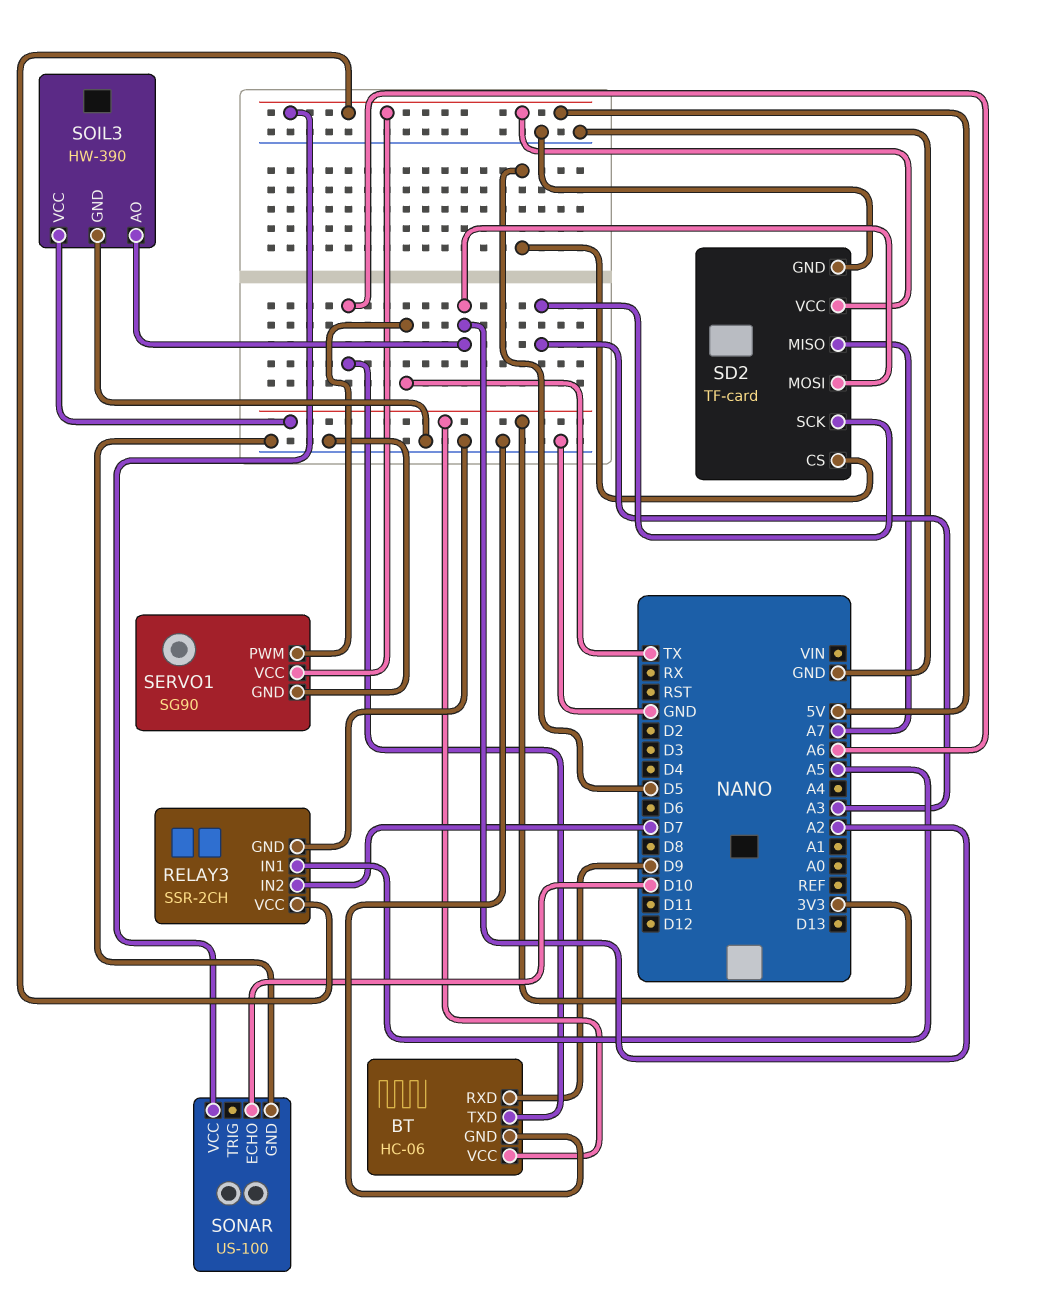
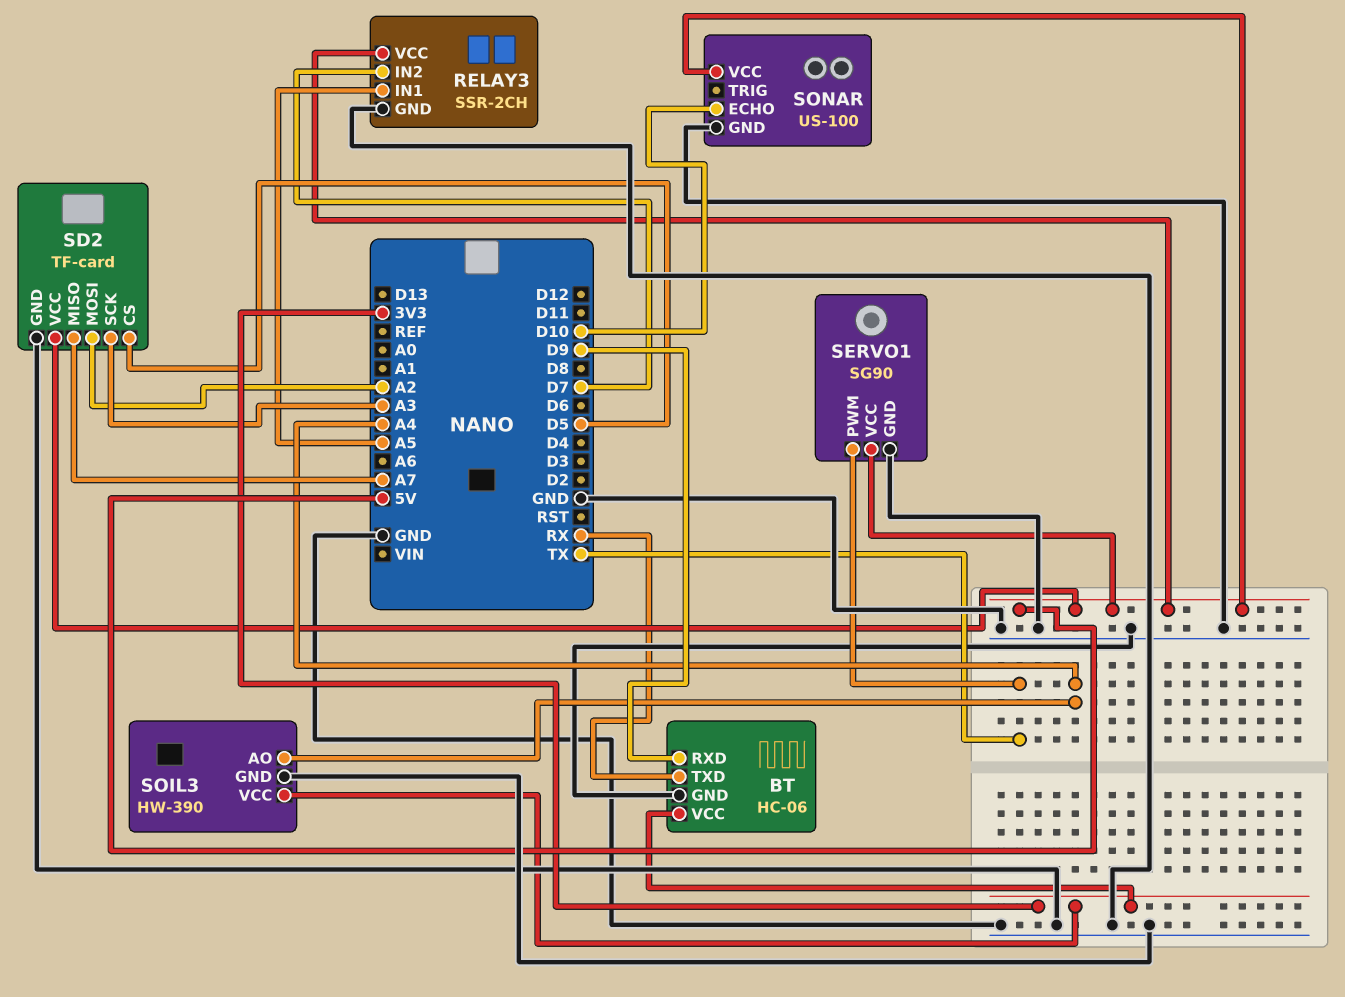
BT pin TXD: A6 -> RX
SOIL3 pin AO: A2 -> A4

